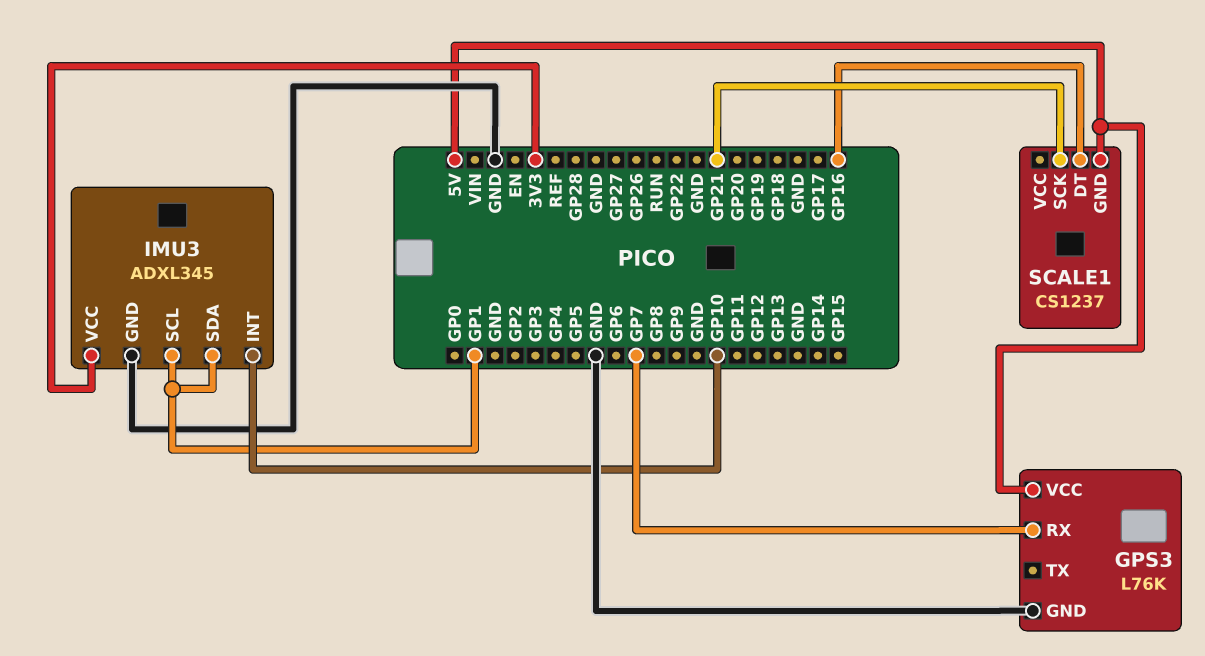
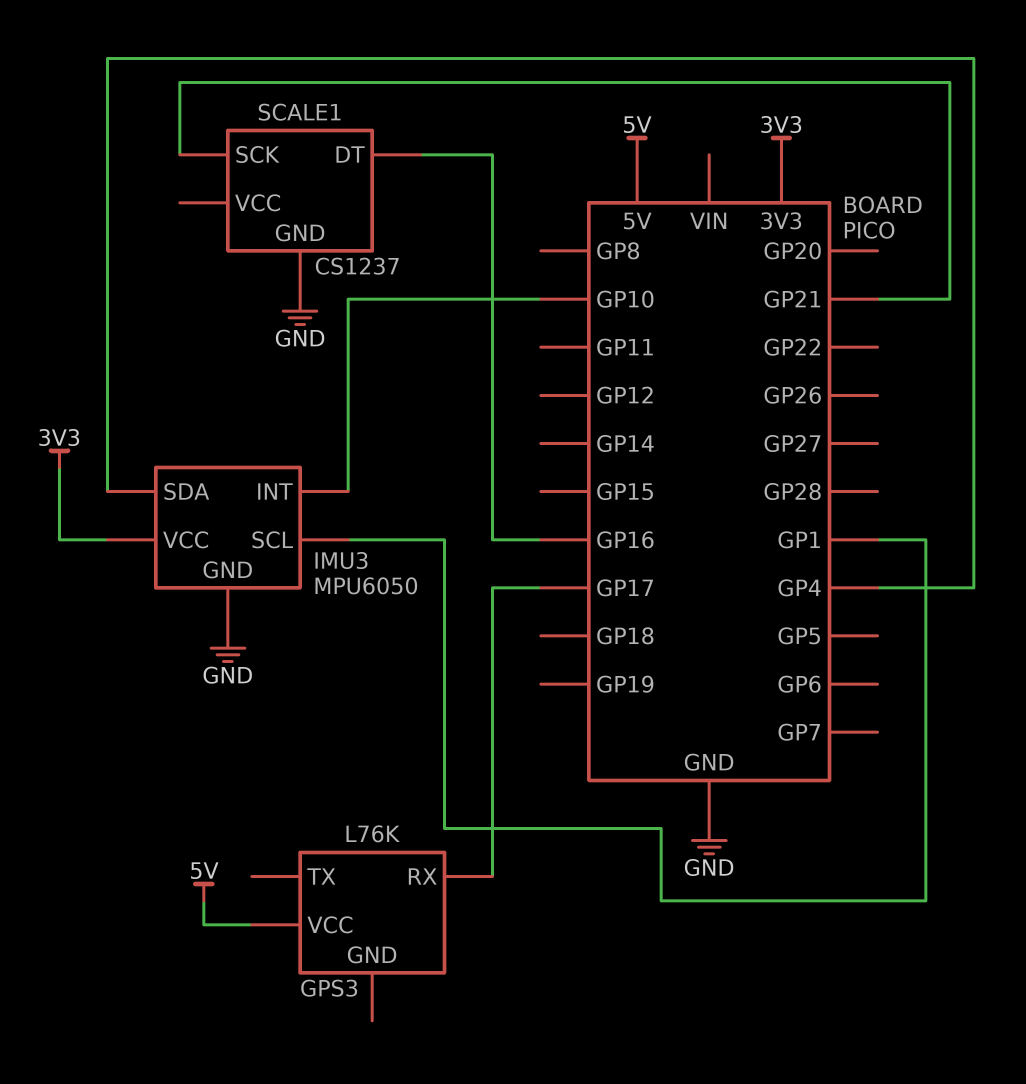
GPS3 pin GND: GND -> none
GPS3 pin RX: GP7 -> GP17
IMU3: ADXL345 -> MPU6050
IMU3 pin SDA: GP1 -> GP4
SCALE1 pin GND: 5V -> GND

